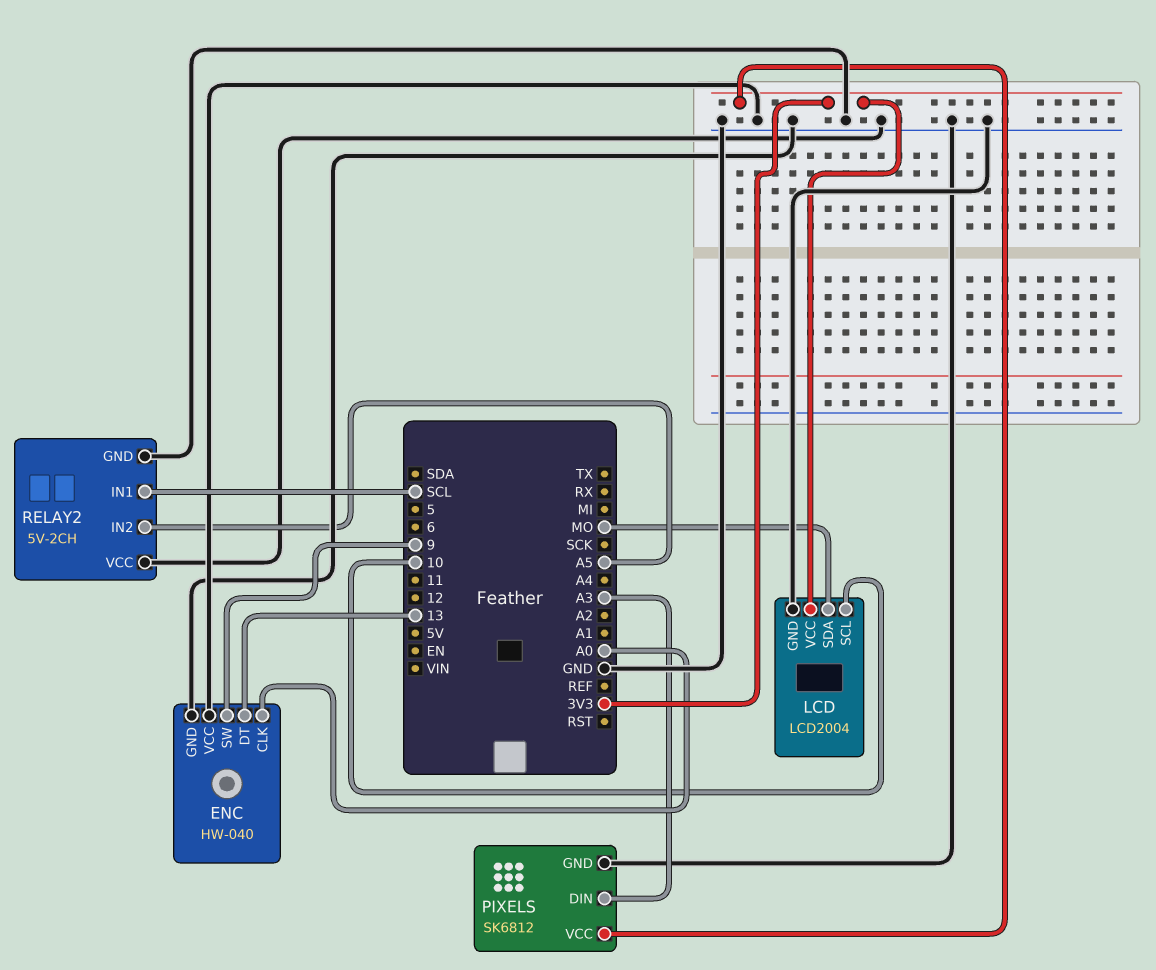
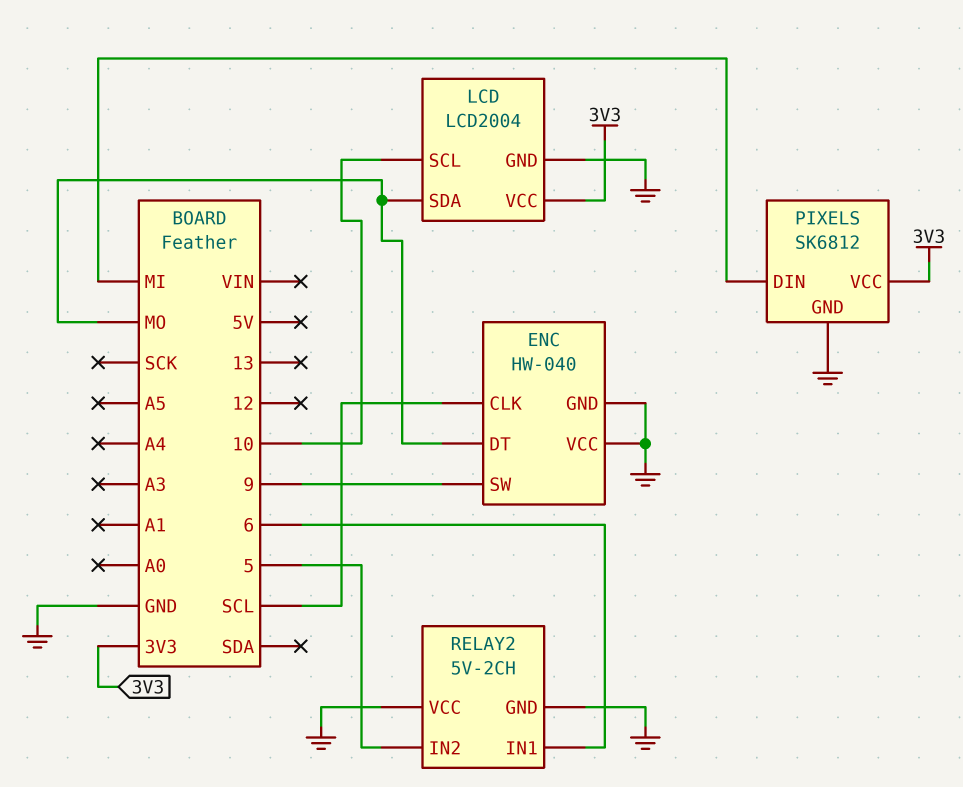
ENC pin CLK: A0 -> SCL
ENC pin DT: 13 -> MO
PIXELS pin DIN: A3 -> MI
RELAY2 pin IN1: SCL -> 6
RELAY2 pin IN2: A5 -> 5

